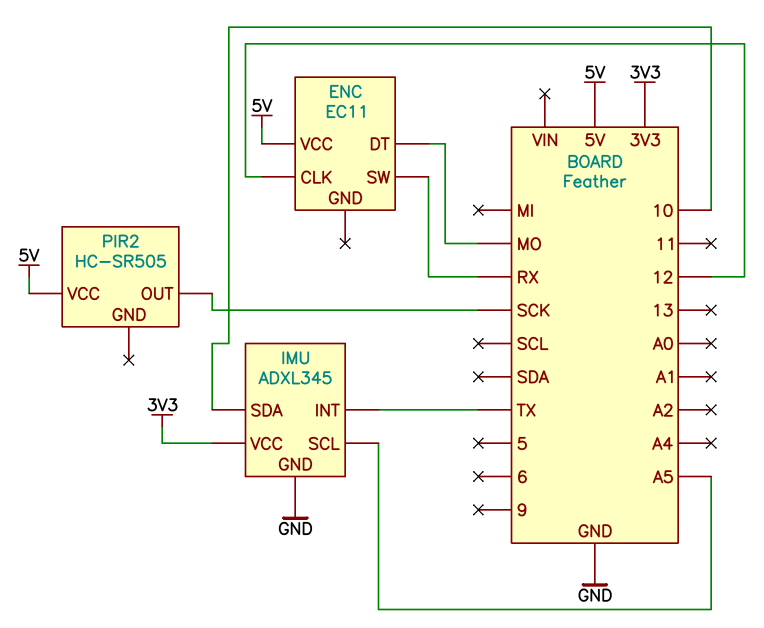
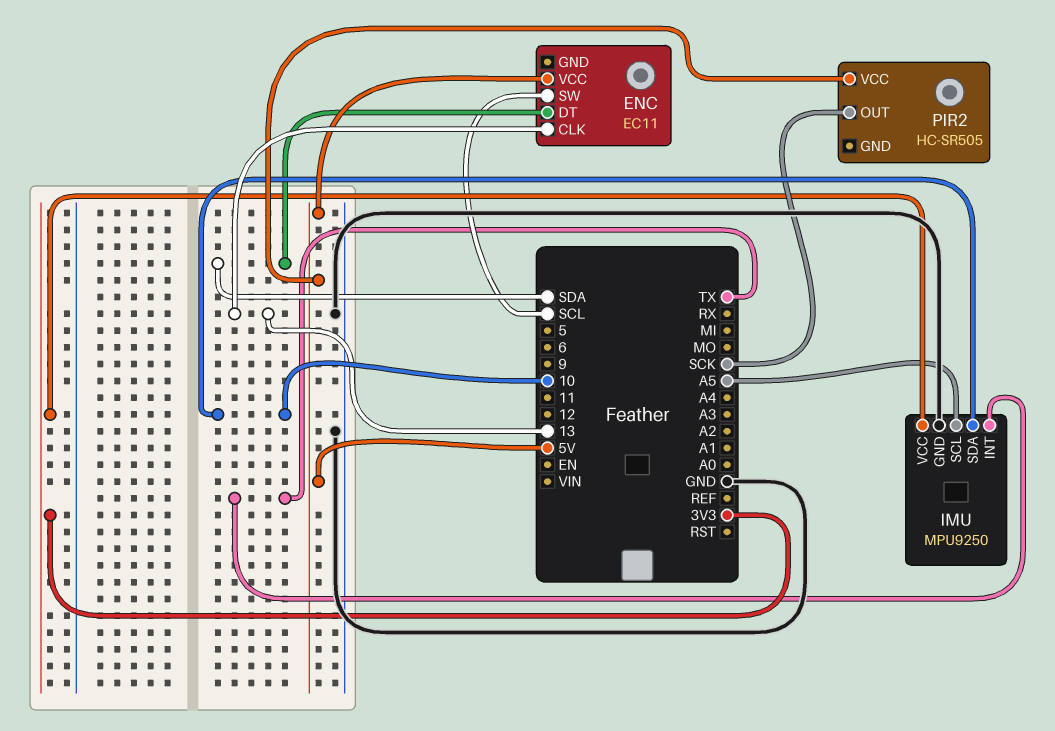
ENC pin CLK: 12 -> 13
ENC pin DT: MO -> SDA
ENC pin SW: RX -> SCL
IMU: ADXL345 -> MPU9250

